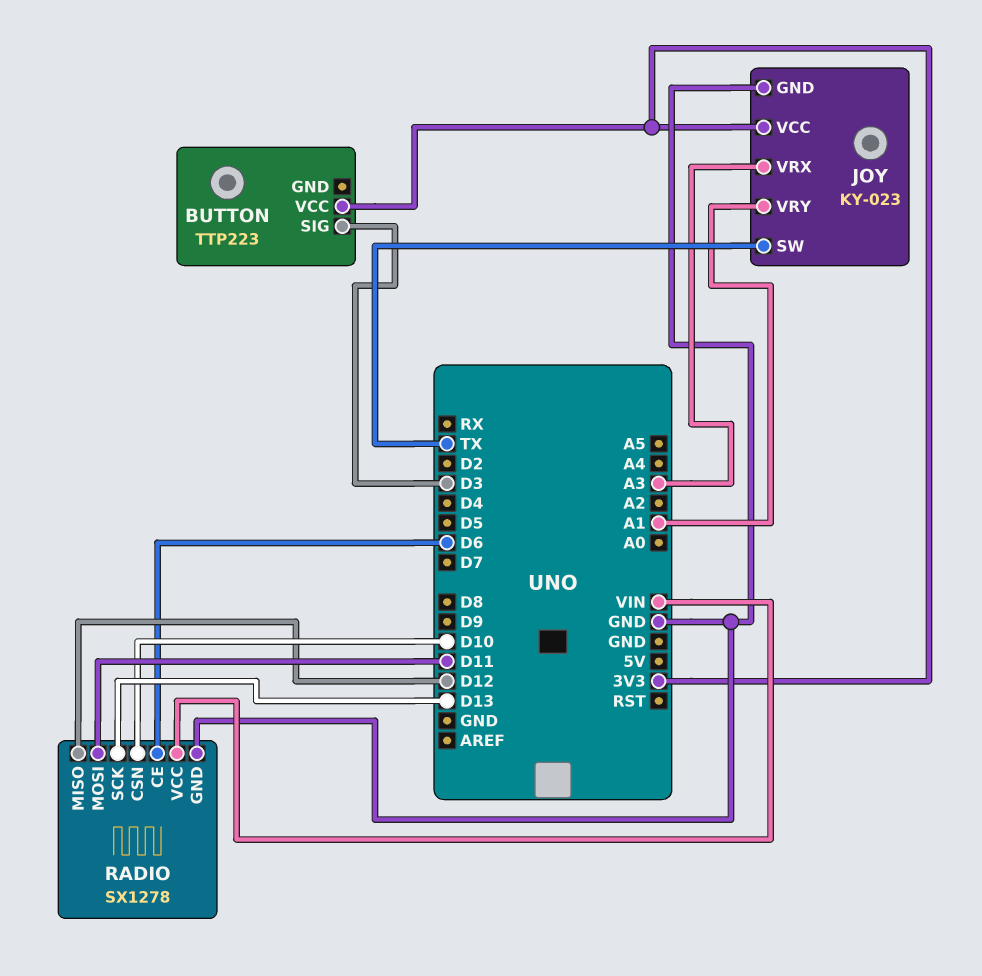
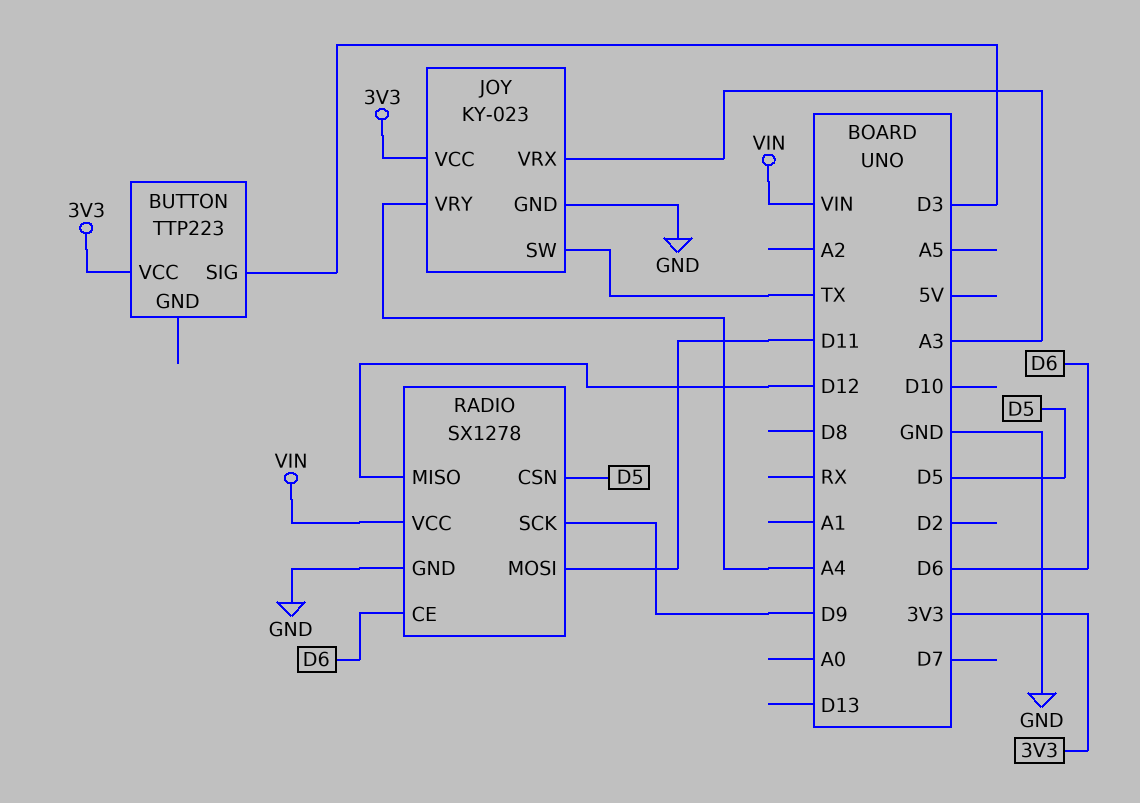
JOY pin VRY: A1 -> A4
RADIO pin CSN: D10 -> D5
RADIO pin SCK: D13 -> D9

